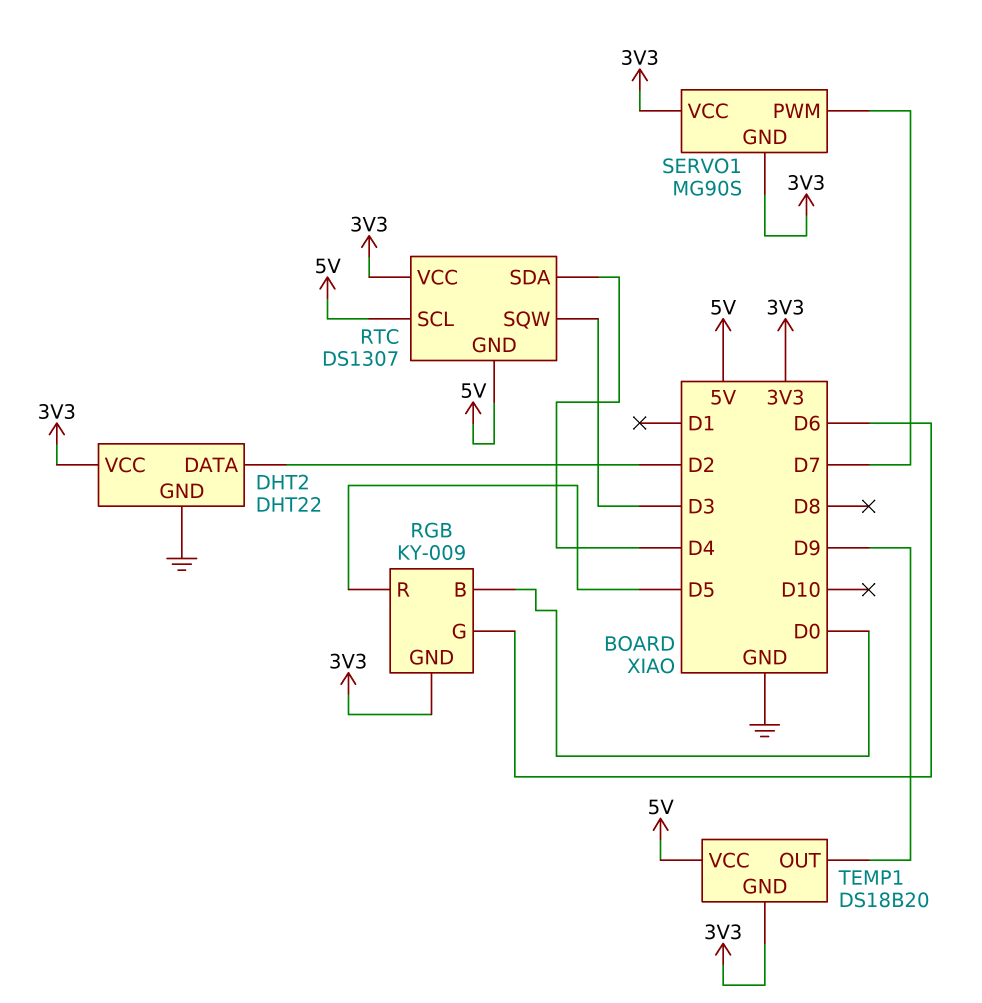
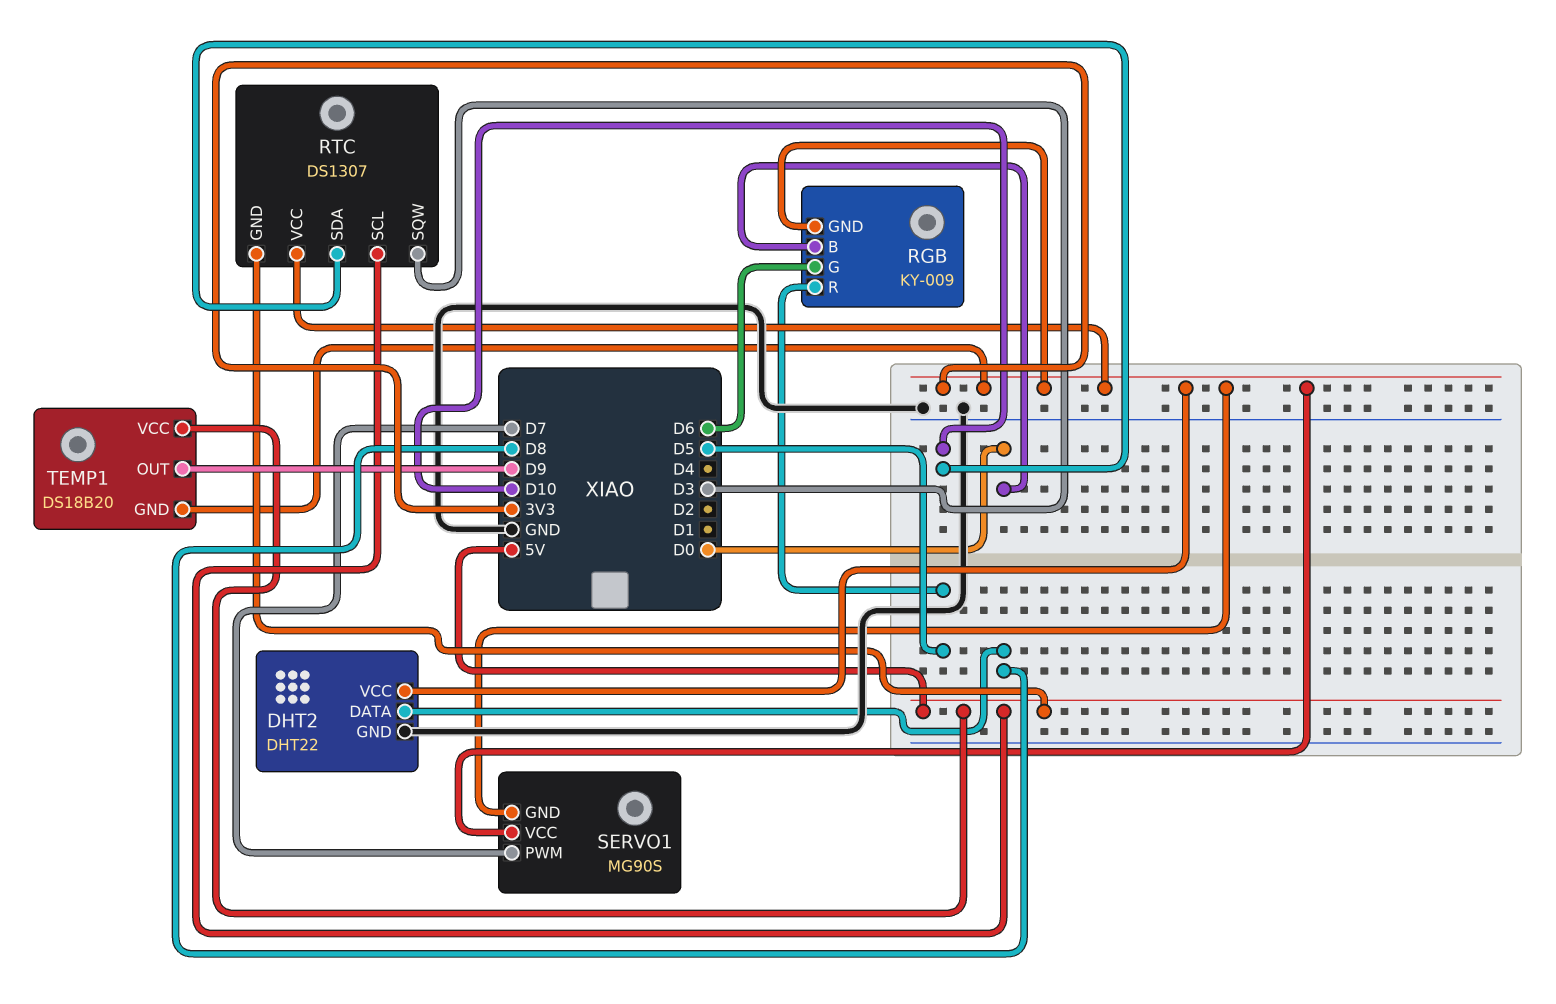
DHT2 pin DATA: D2 -> D8
RTC pin SDA: D4 -> D10

